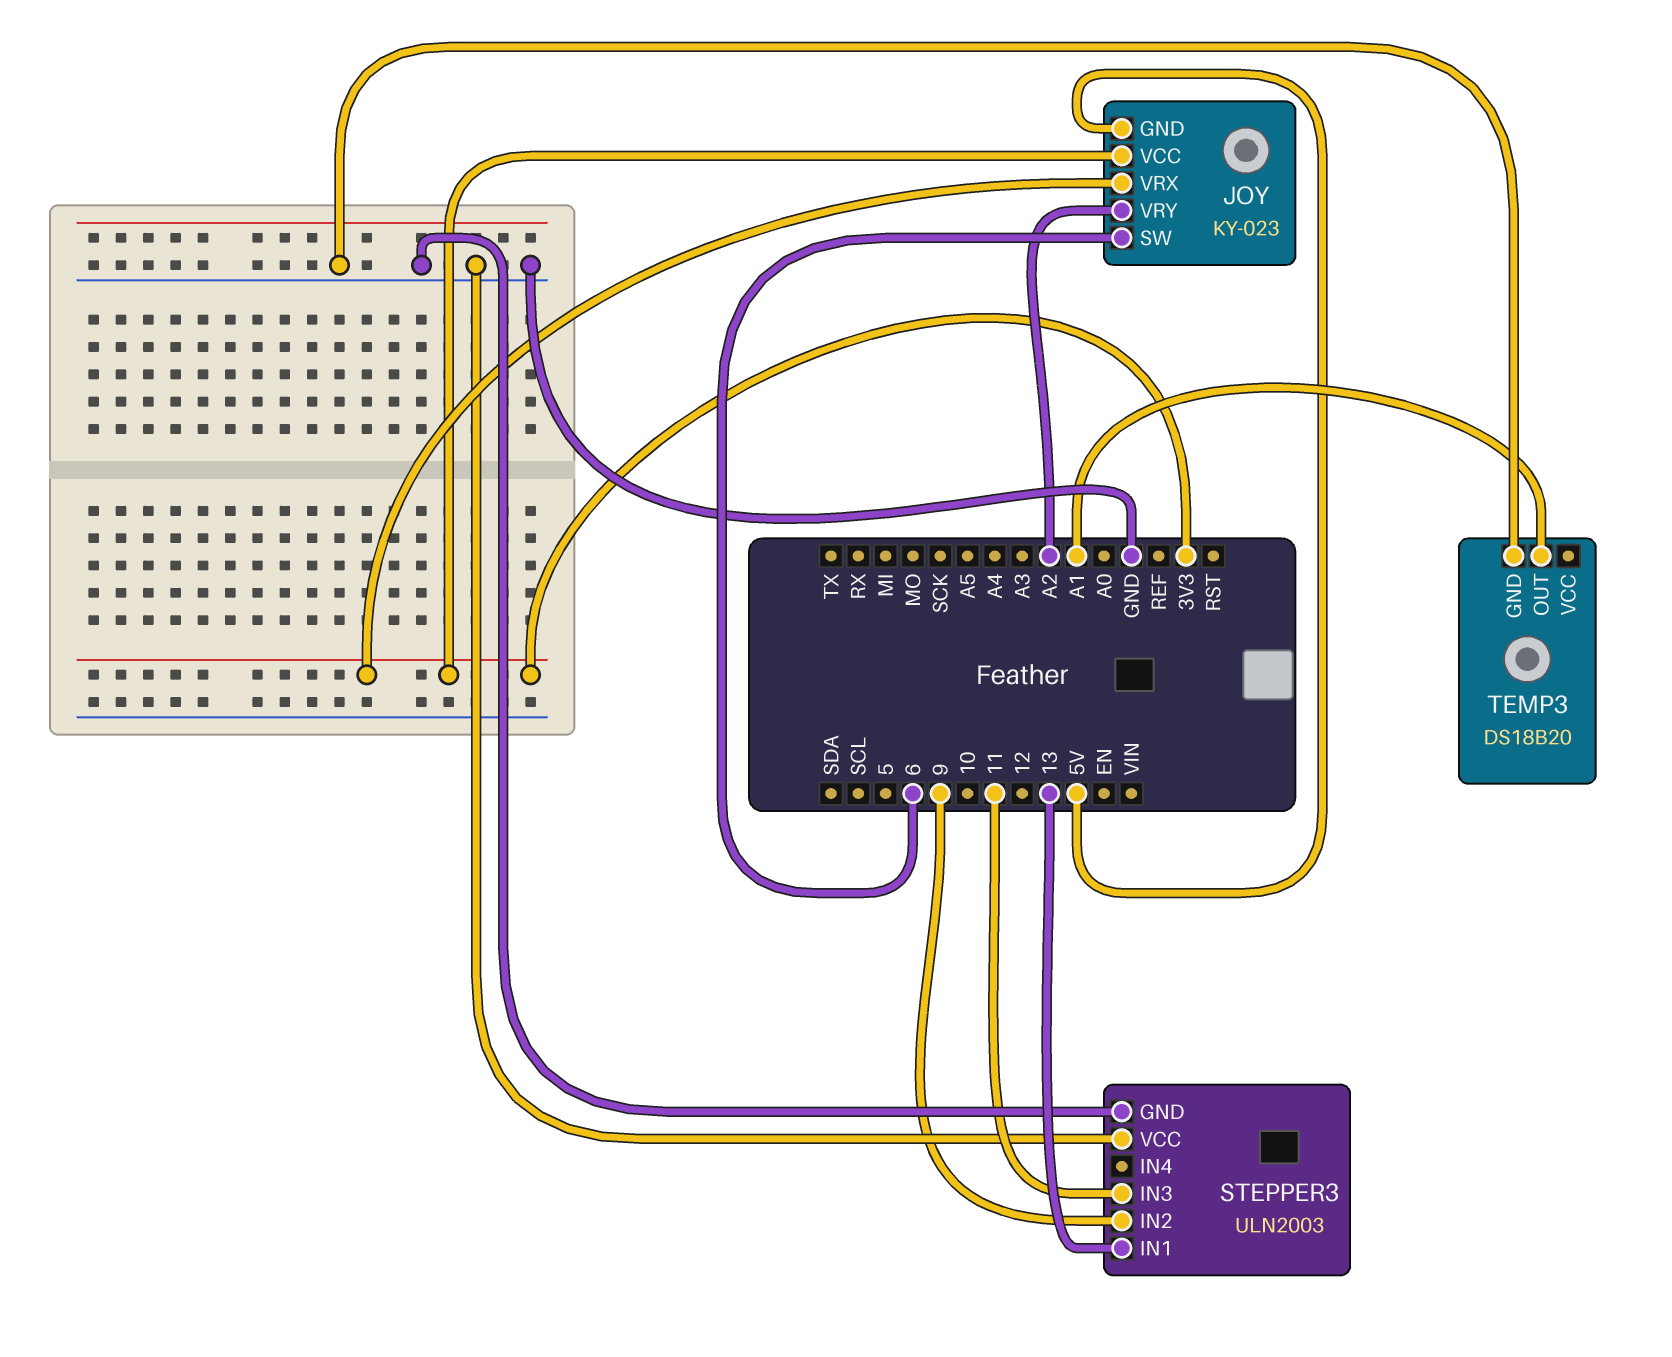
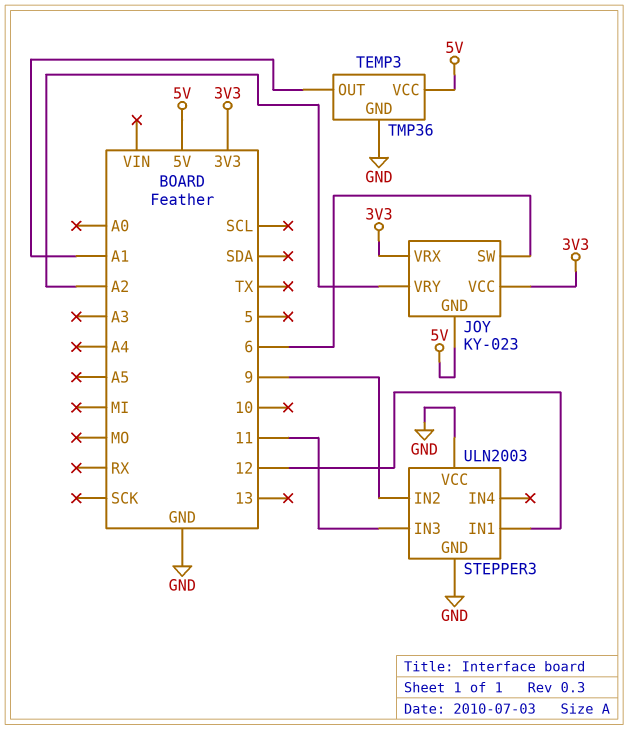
STEPPER3 pin IN1: 13 -> 12
TEMP3: DS18B20 -> TMP36
TEMP3 pin VCC: none -> 5V

